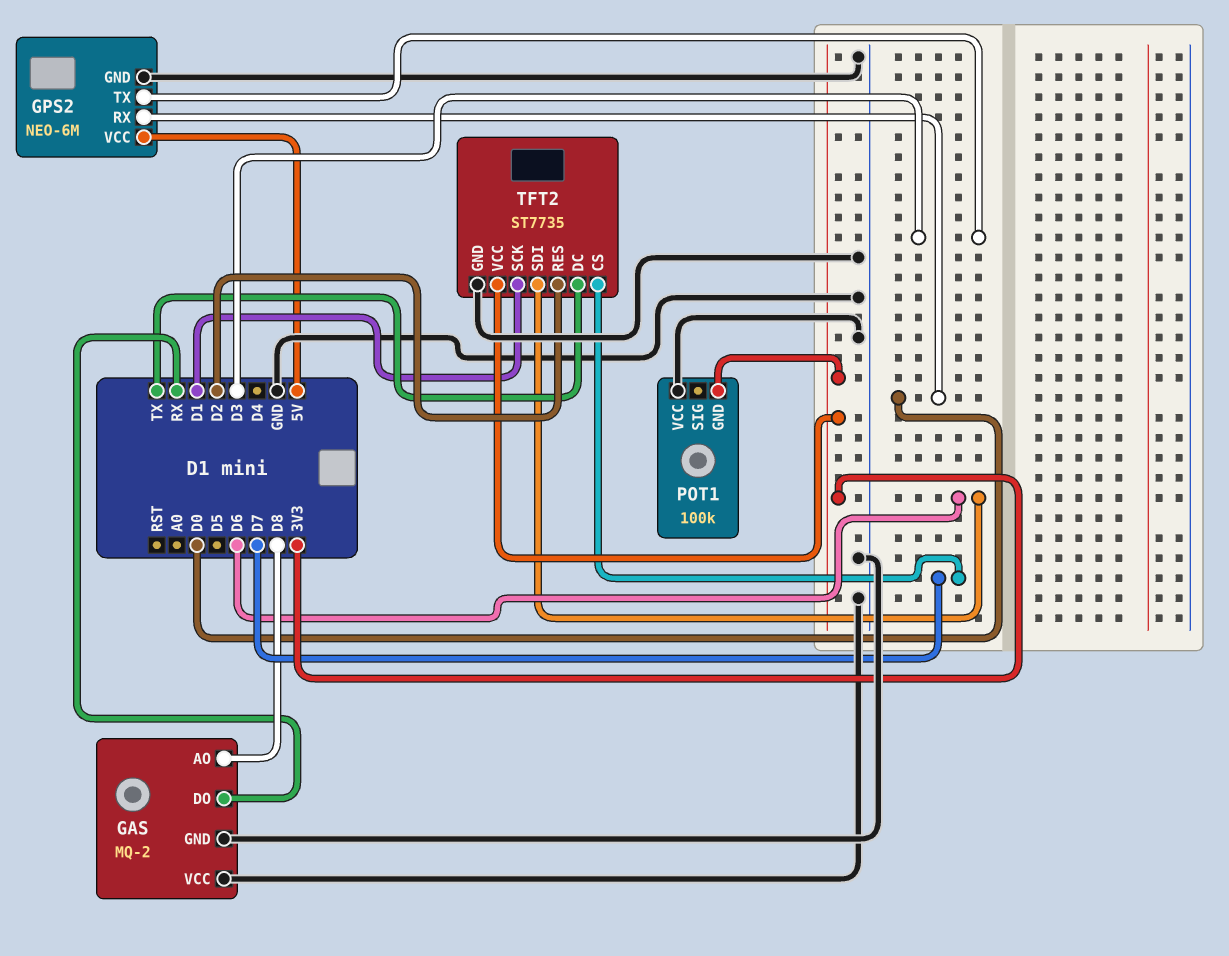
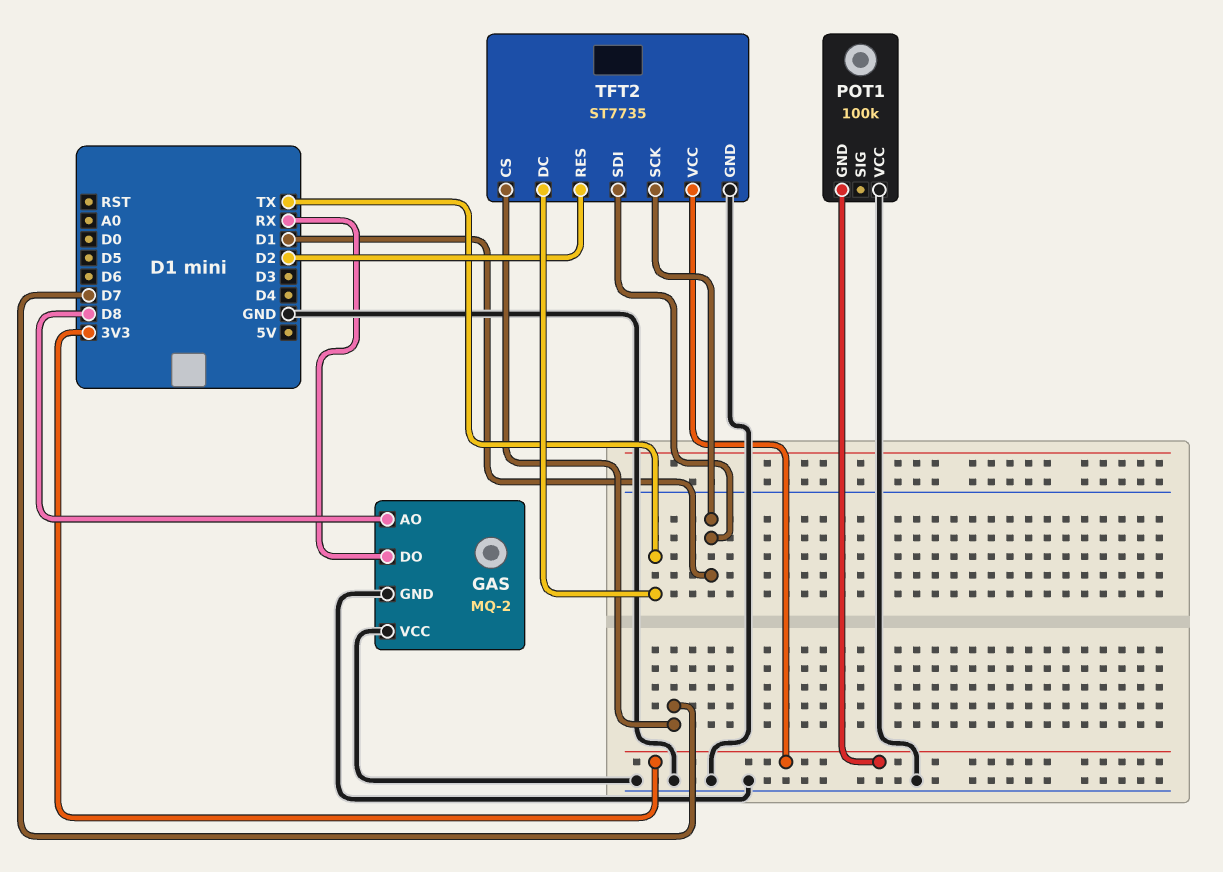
GPS2: NEO-6M -> none
GPS2 pin GND: GND -> none
GPS2 pin RX: D0 -> none
GPS2 pin TX: D3 -> none
GPS2 pin VCC: 5V -> none
TFT2 pin SDI: D6 -> D1

